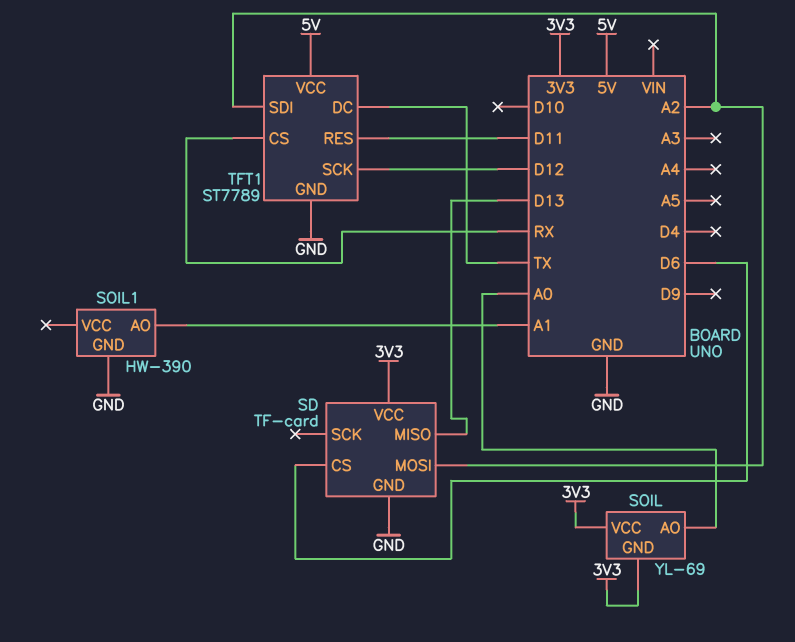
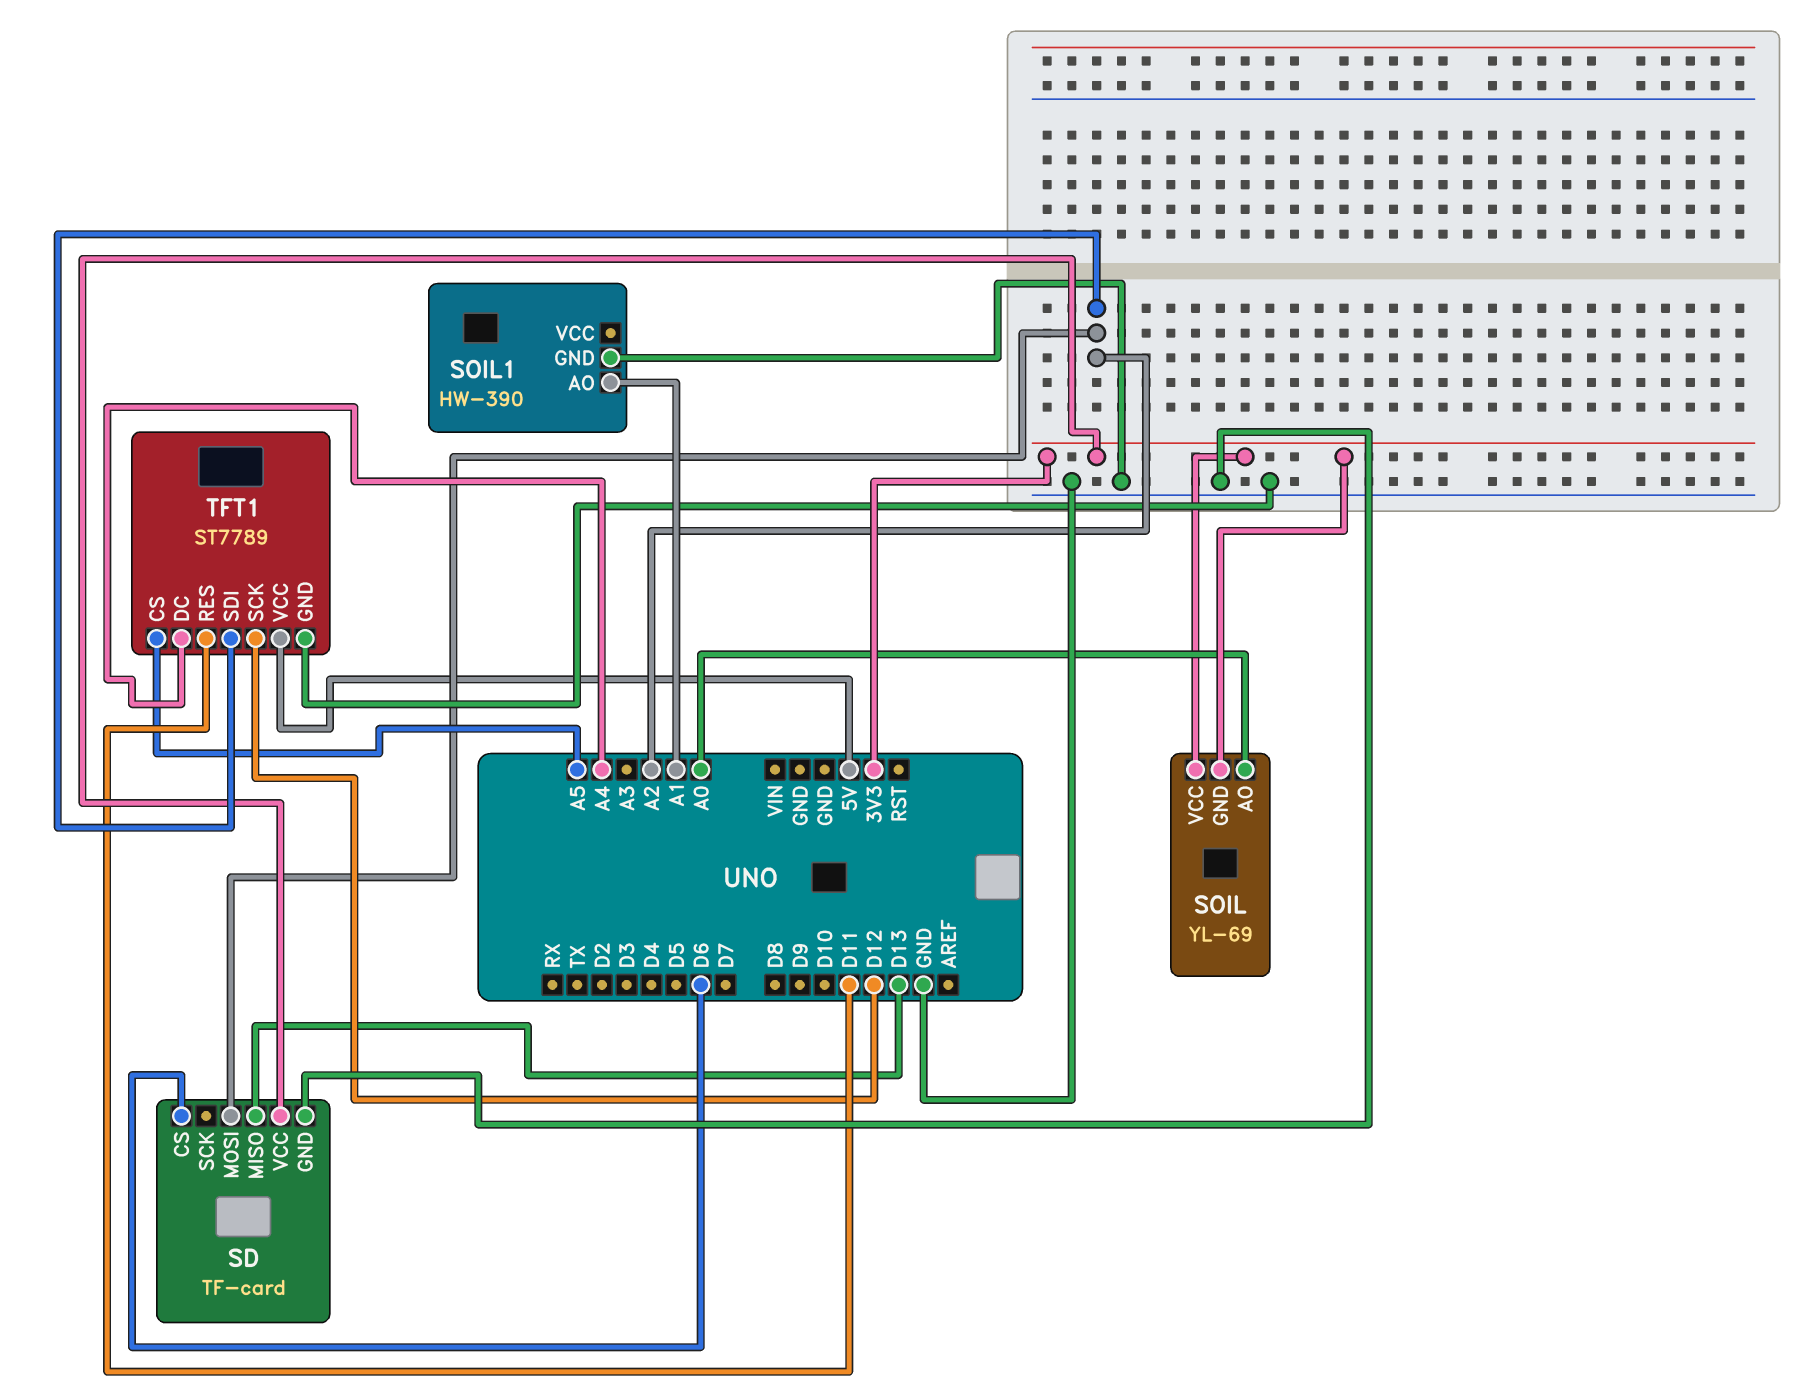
TFT1 pin CS: RX -> A5
TFT1 pin DC: TX -> A4

